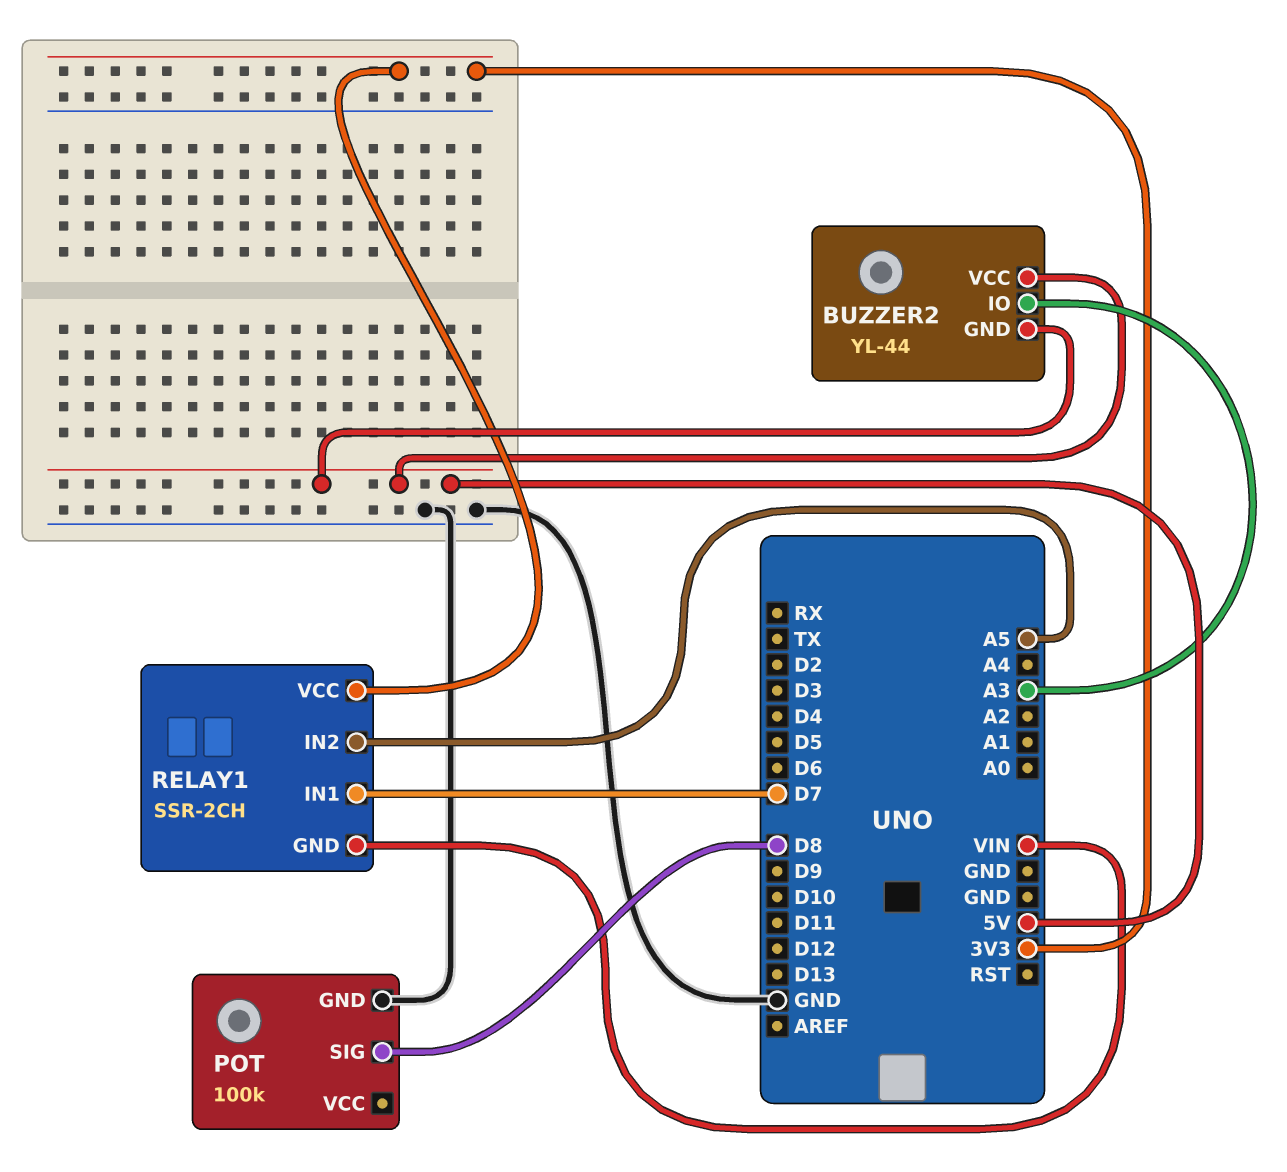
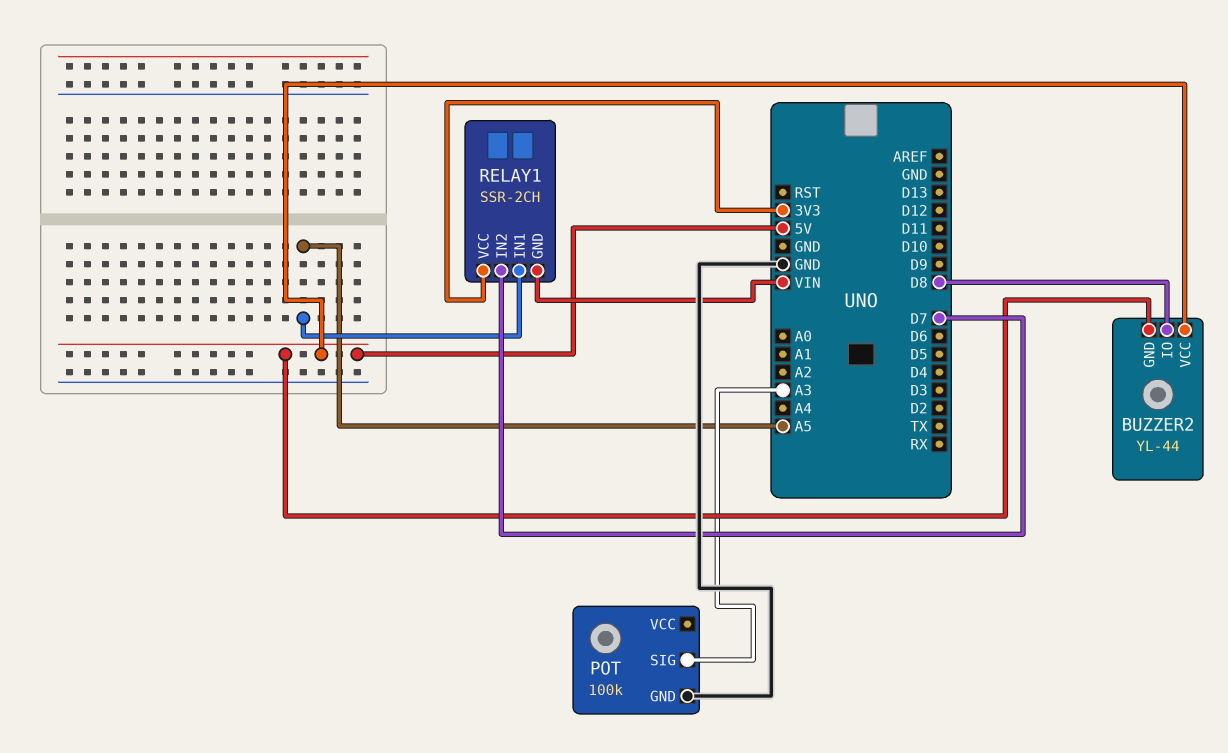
BUZZER2 pin IO: A3 -> D8
POT pin SIG: D8 -> A3
RELAY1 pin IN1: D7 -> A5
RELAY1 pin IN2: A5 -> D7

